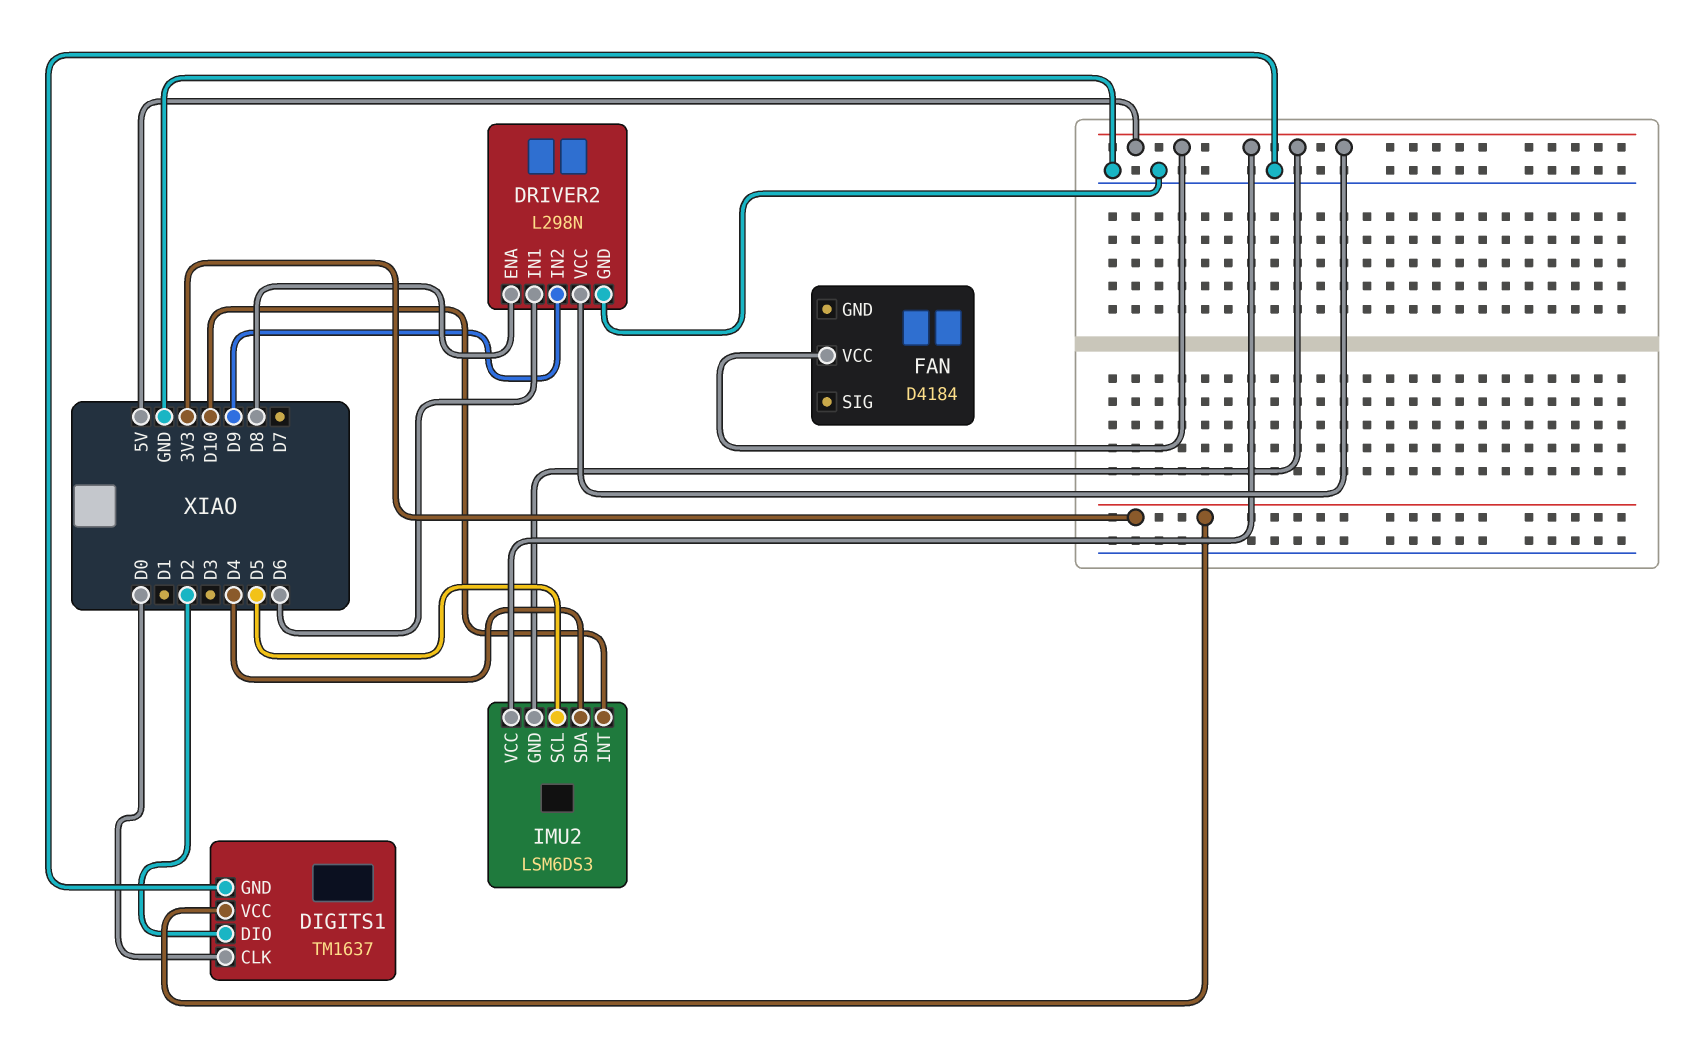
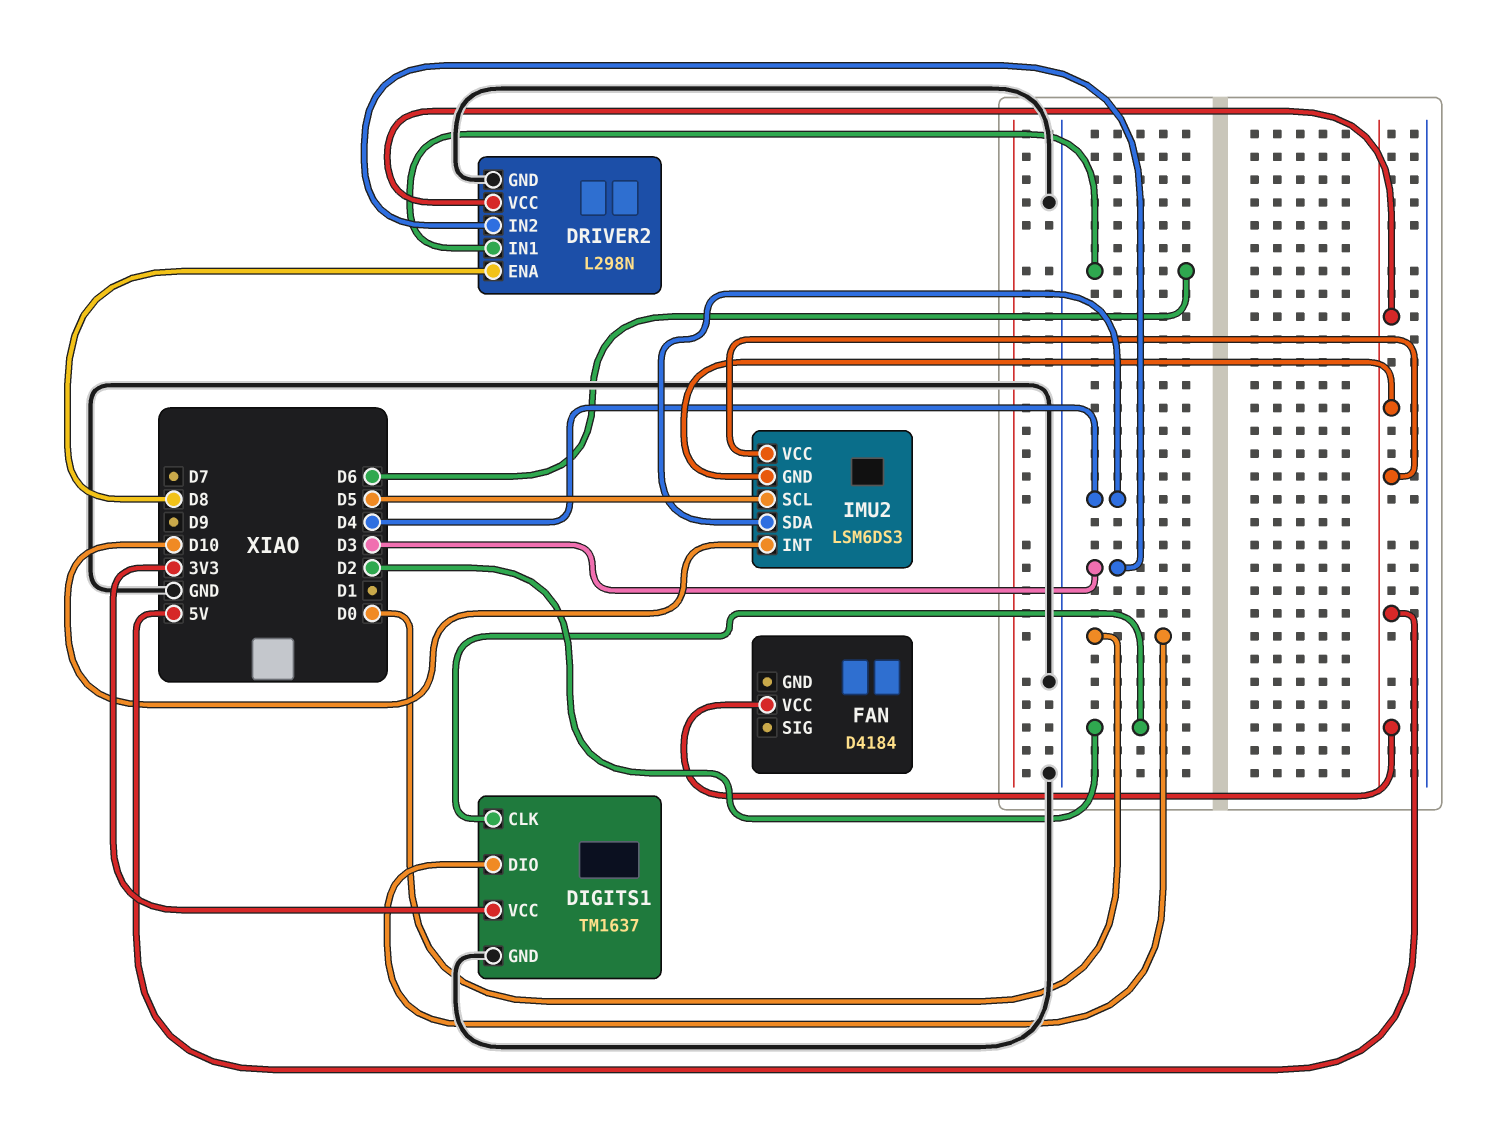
DIGITS1 pin CLK: D0 -> D2
DIGITS1 pin DIO: D2 -> D0
DRIVER2 pin IN2: D9 -> D3

